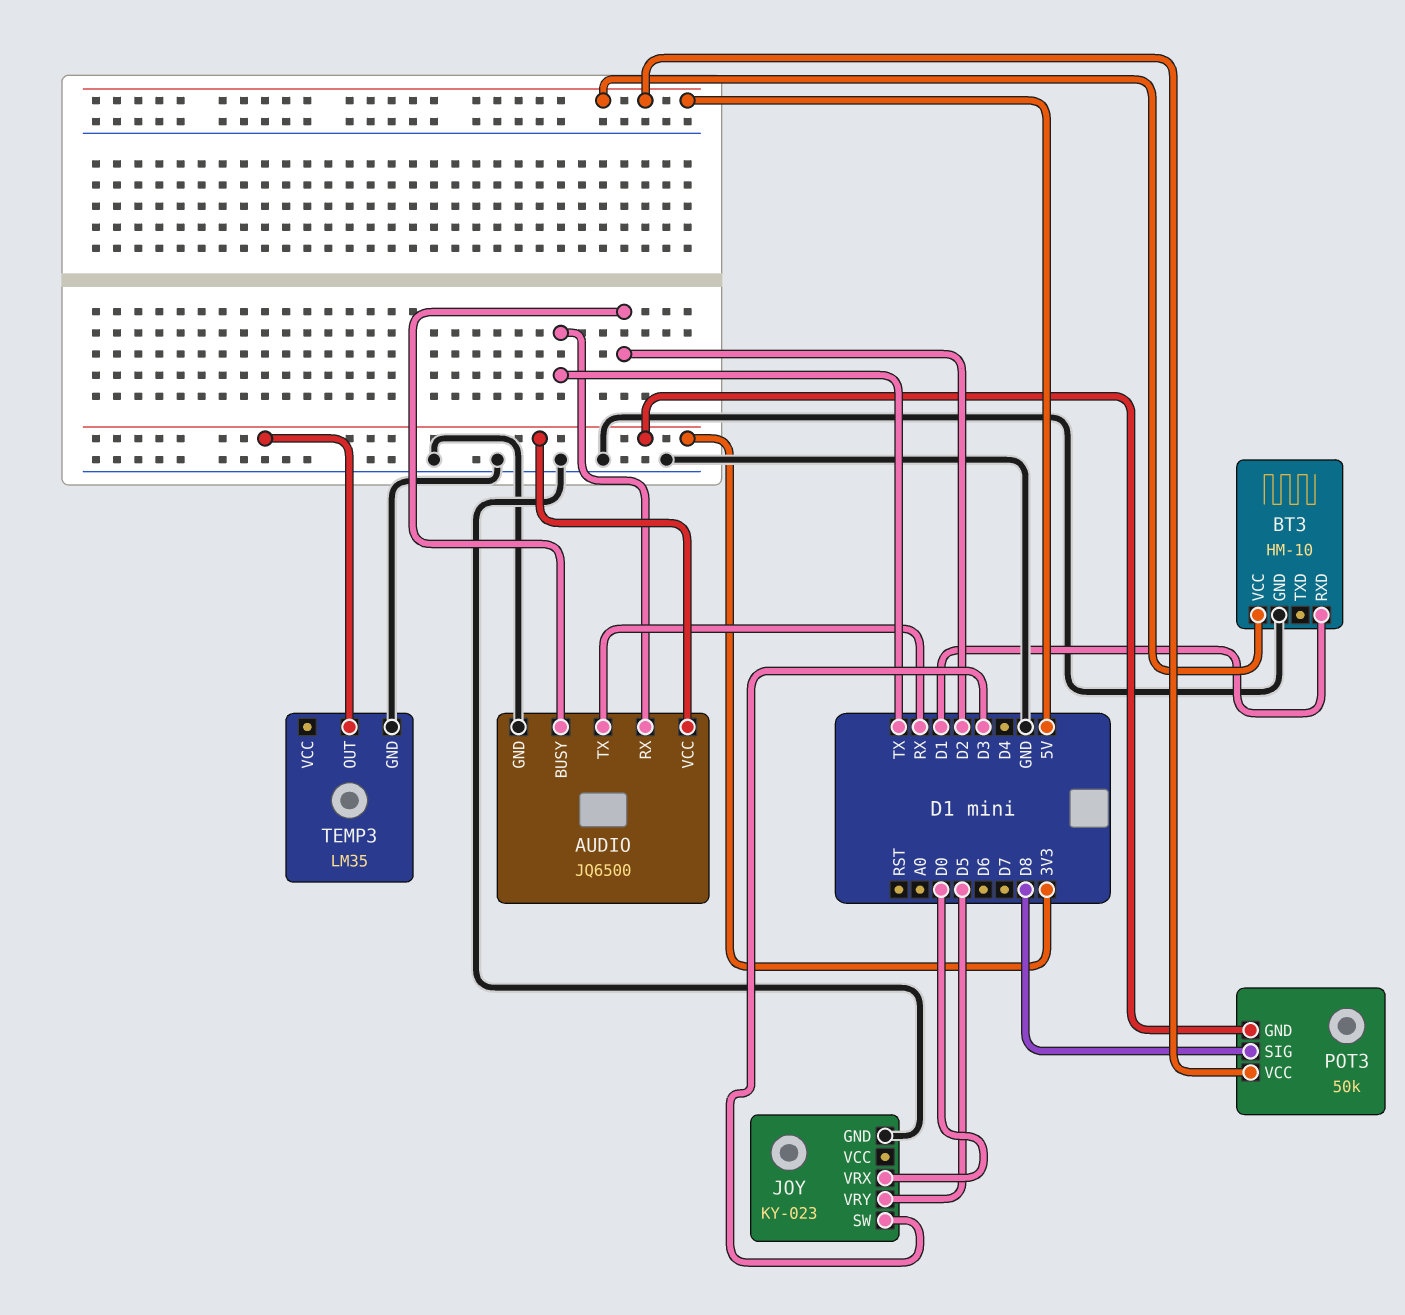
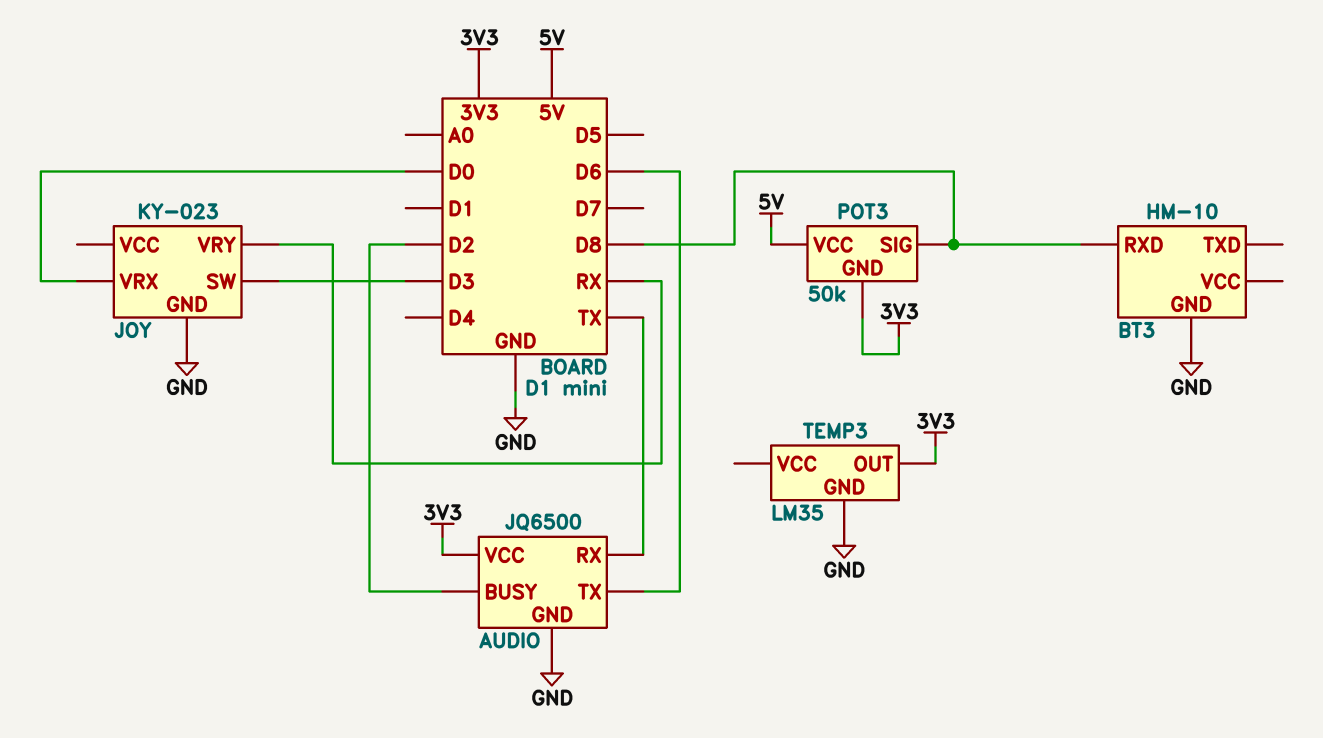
AUDIO pin TX: RX -> D6
BT3 pin RXD: D1 -> D8
BT3 pin VCC: 5V -> none
JOY pin VRY: D5 -> RX

